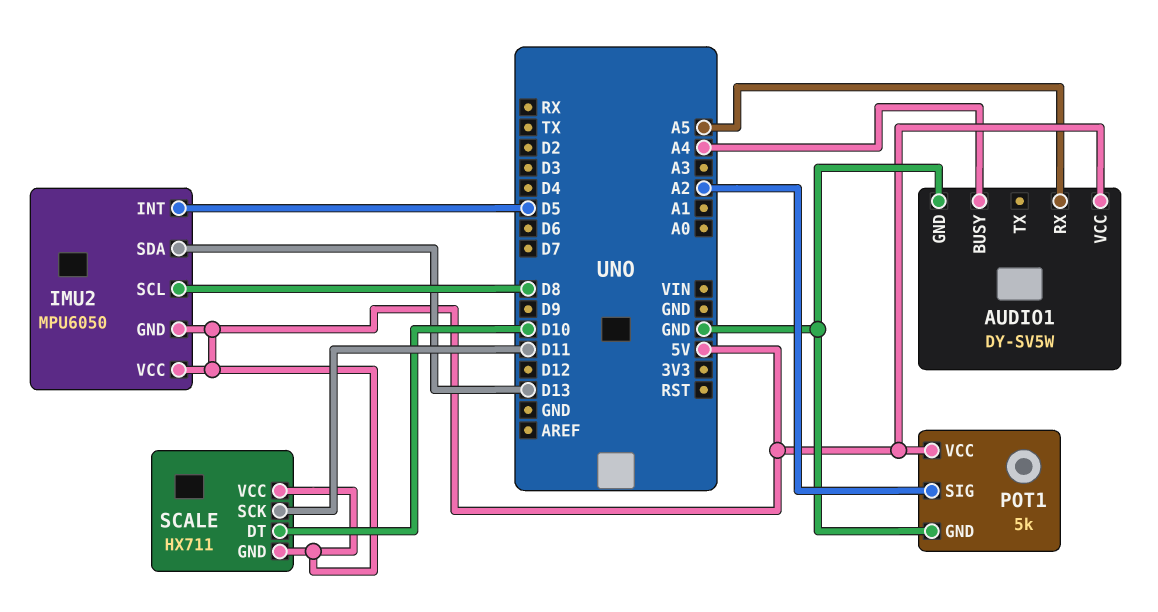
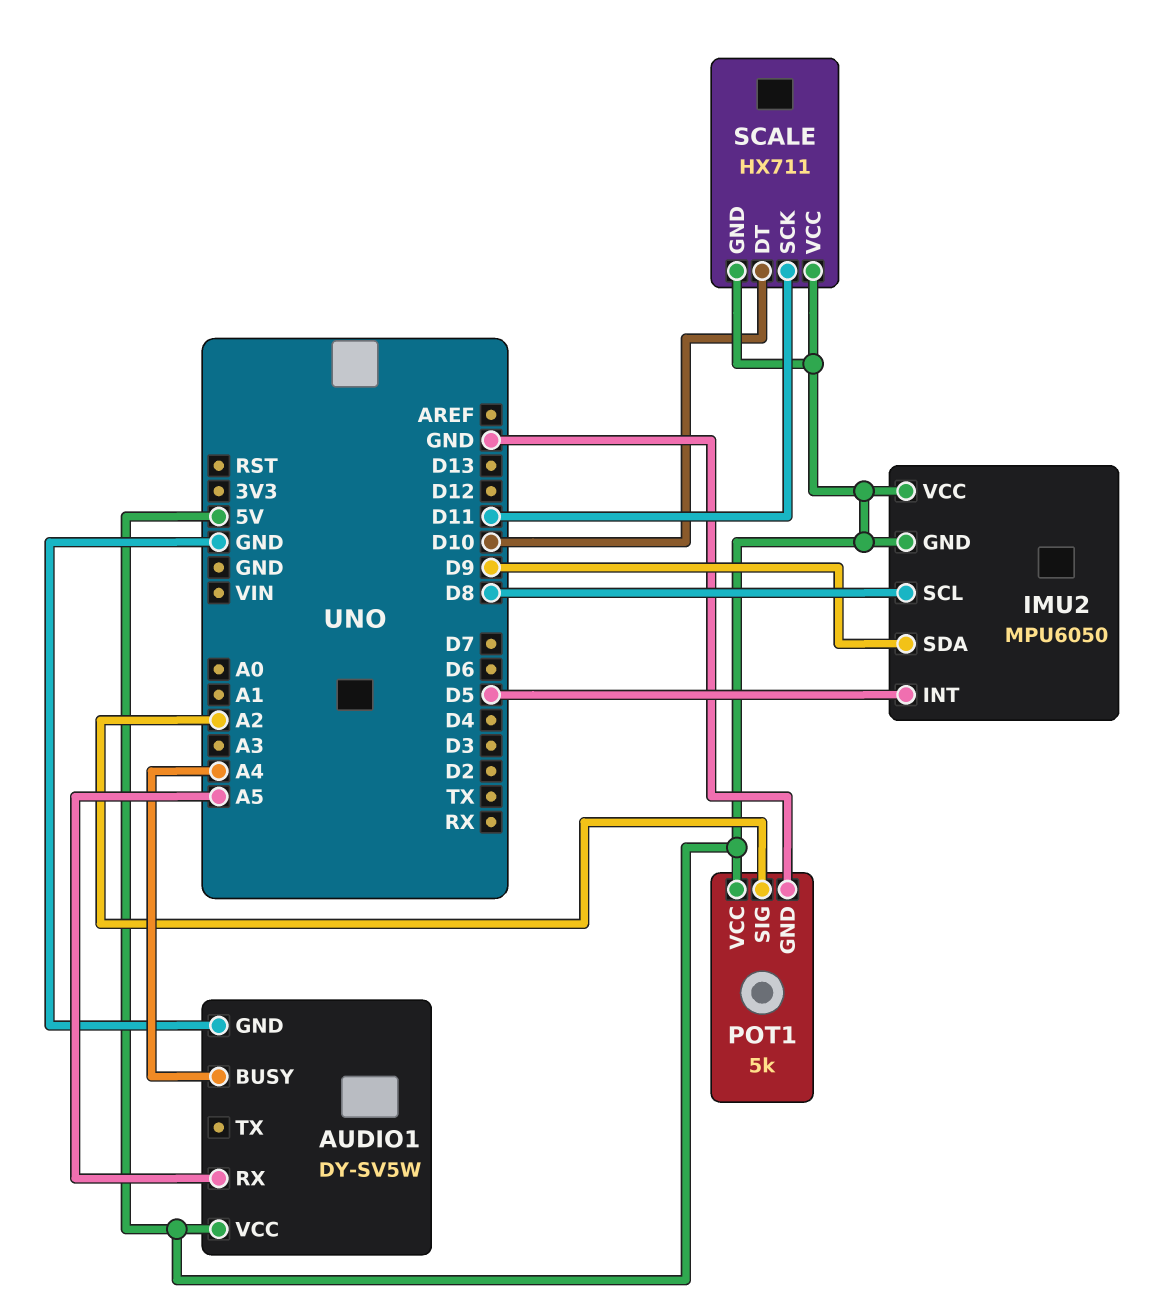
IMU2 pin SDA: D13 -> D9

